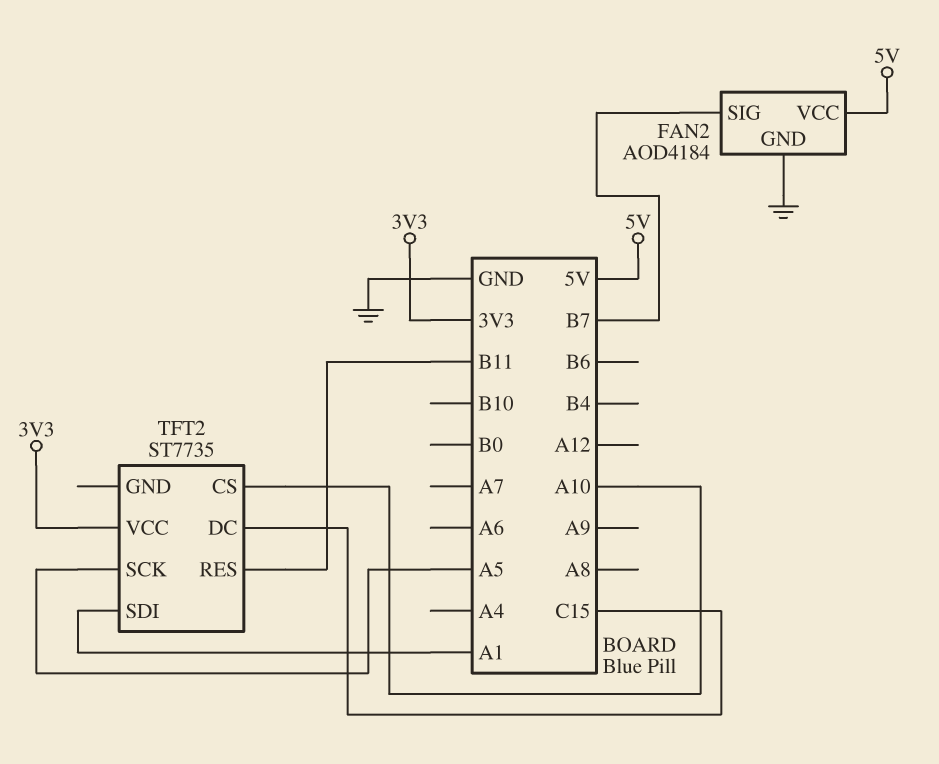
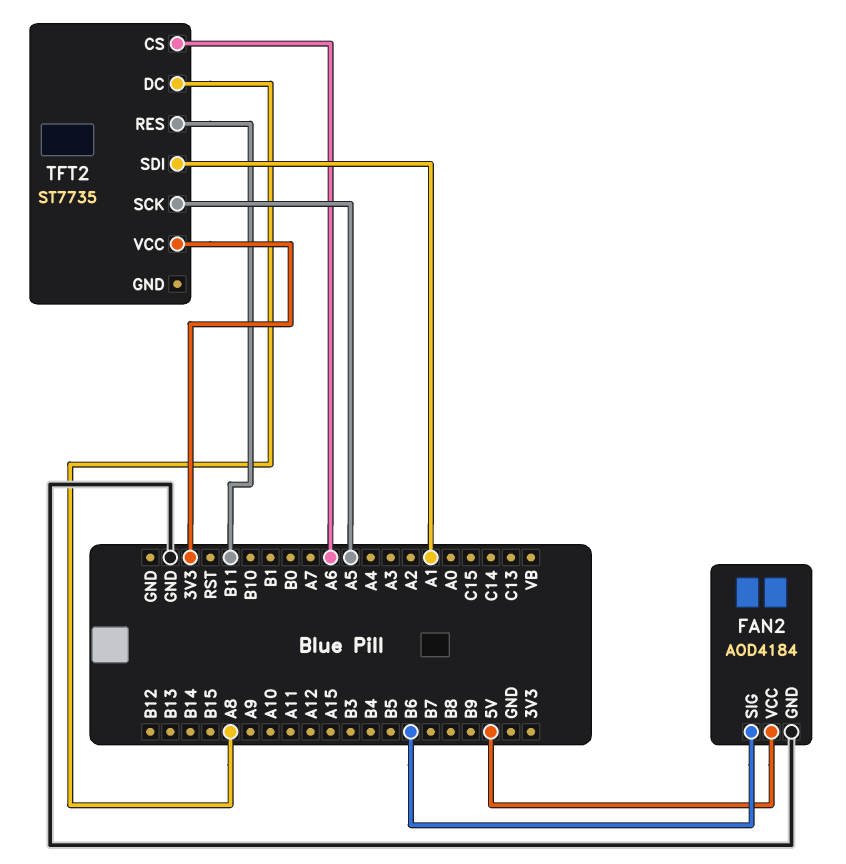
FAN2 pin SIG: B7 -> B6
TFT2 pin CS: A10 -> A6
TFT2 pin DC: C15 -> A8

